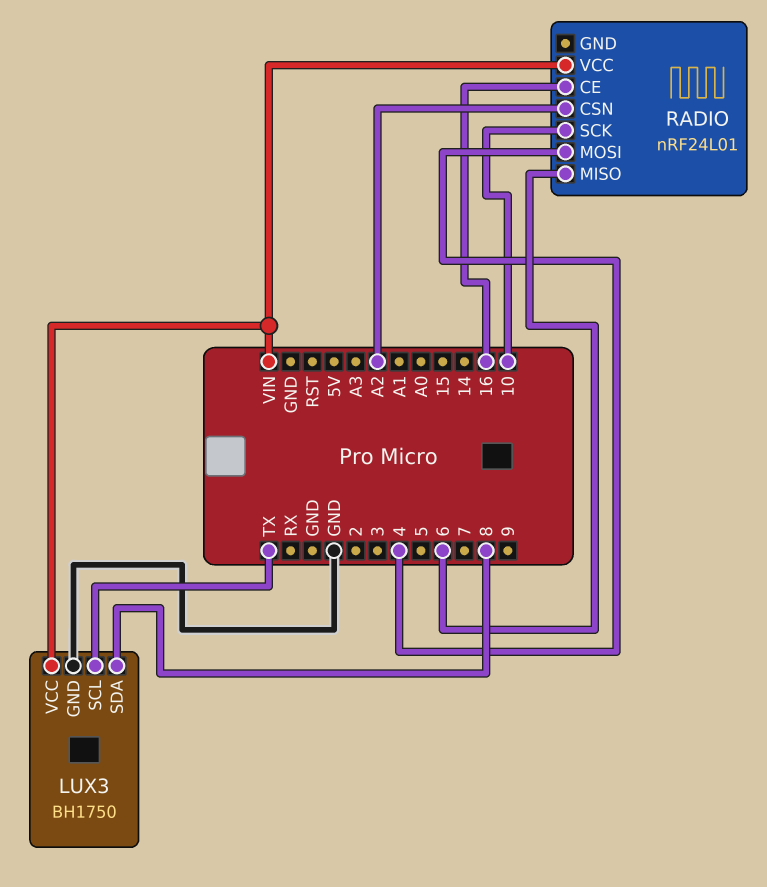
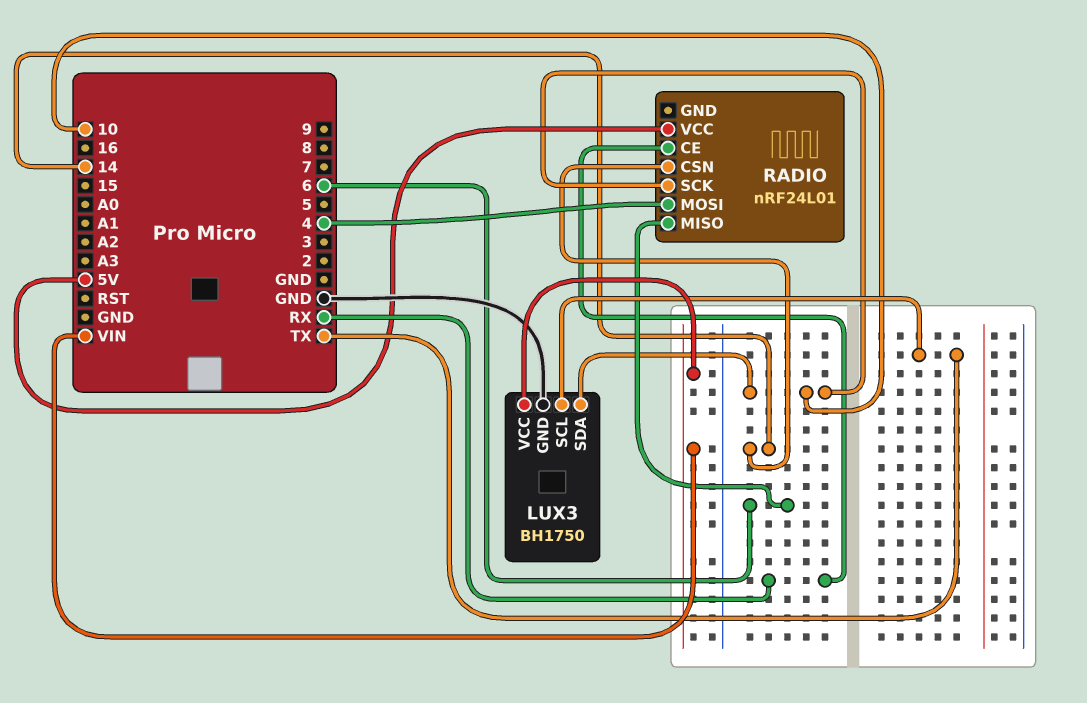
LUX3 pin SDA: 8 -> 10
RADIO pin CE: 16 -> RX
RADIO pin CSN: A2 -> 14
RADIO pin VCC: VIN -> 5V

